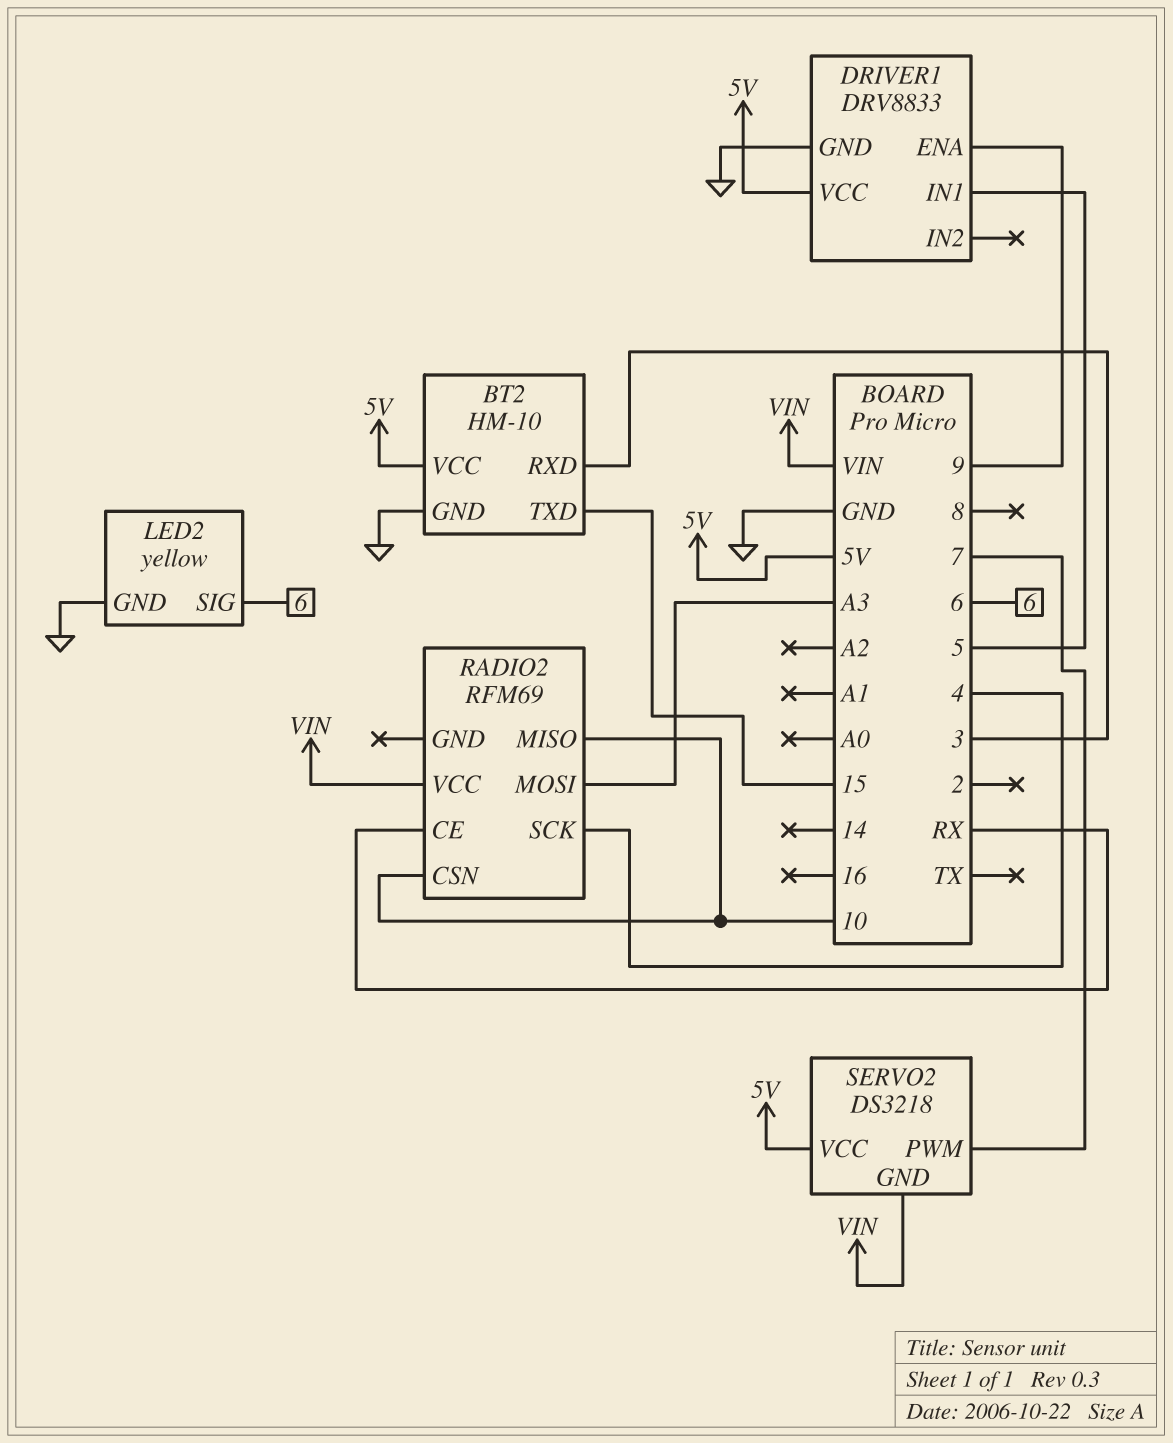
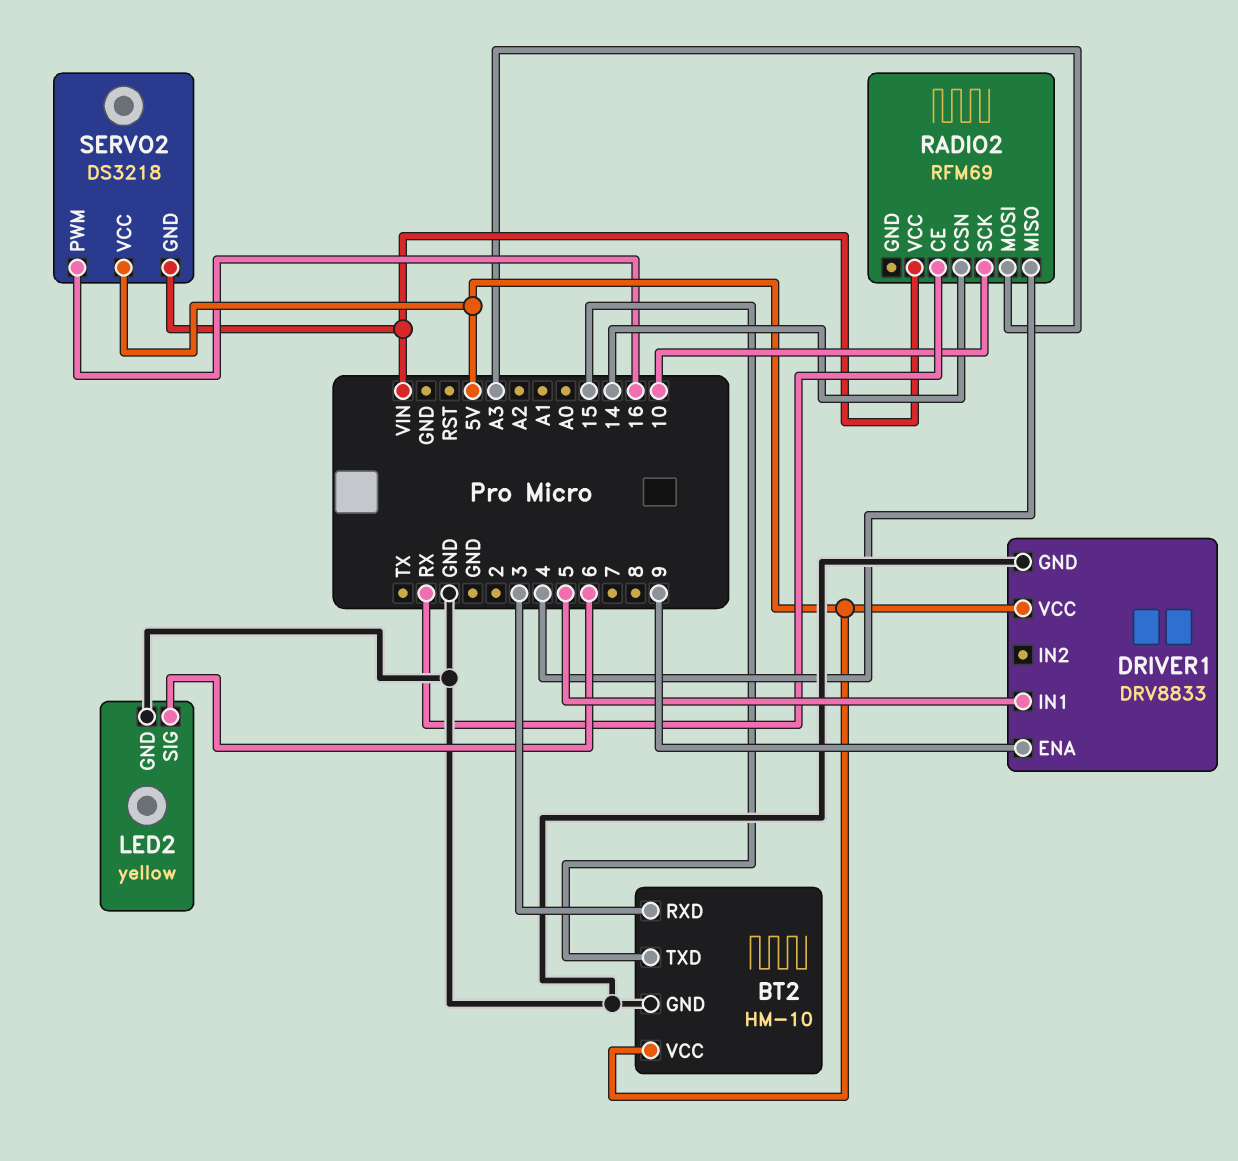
RADIO2 pin CSN: 10 -> 14
RADIO2 pin MISO: 10 -> 4
RADIO2 pin SCK: 4 -> 10
SERVO2 pin PWM: 7 -> 16

